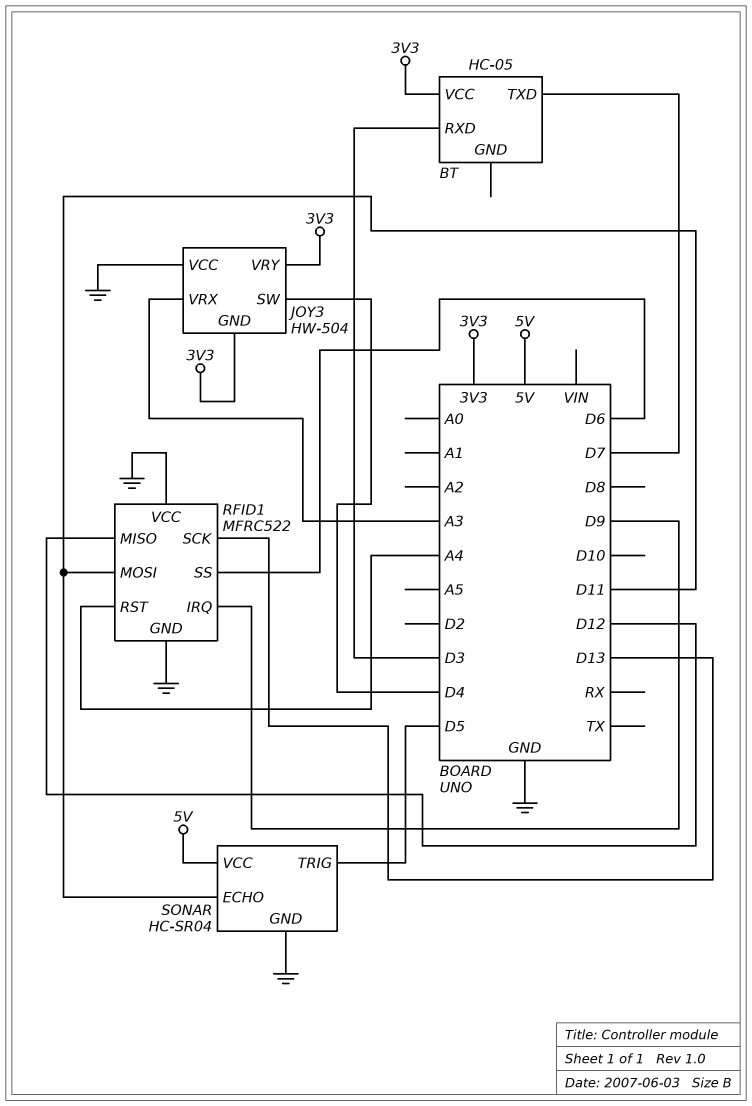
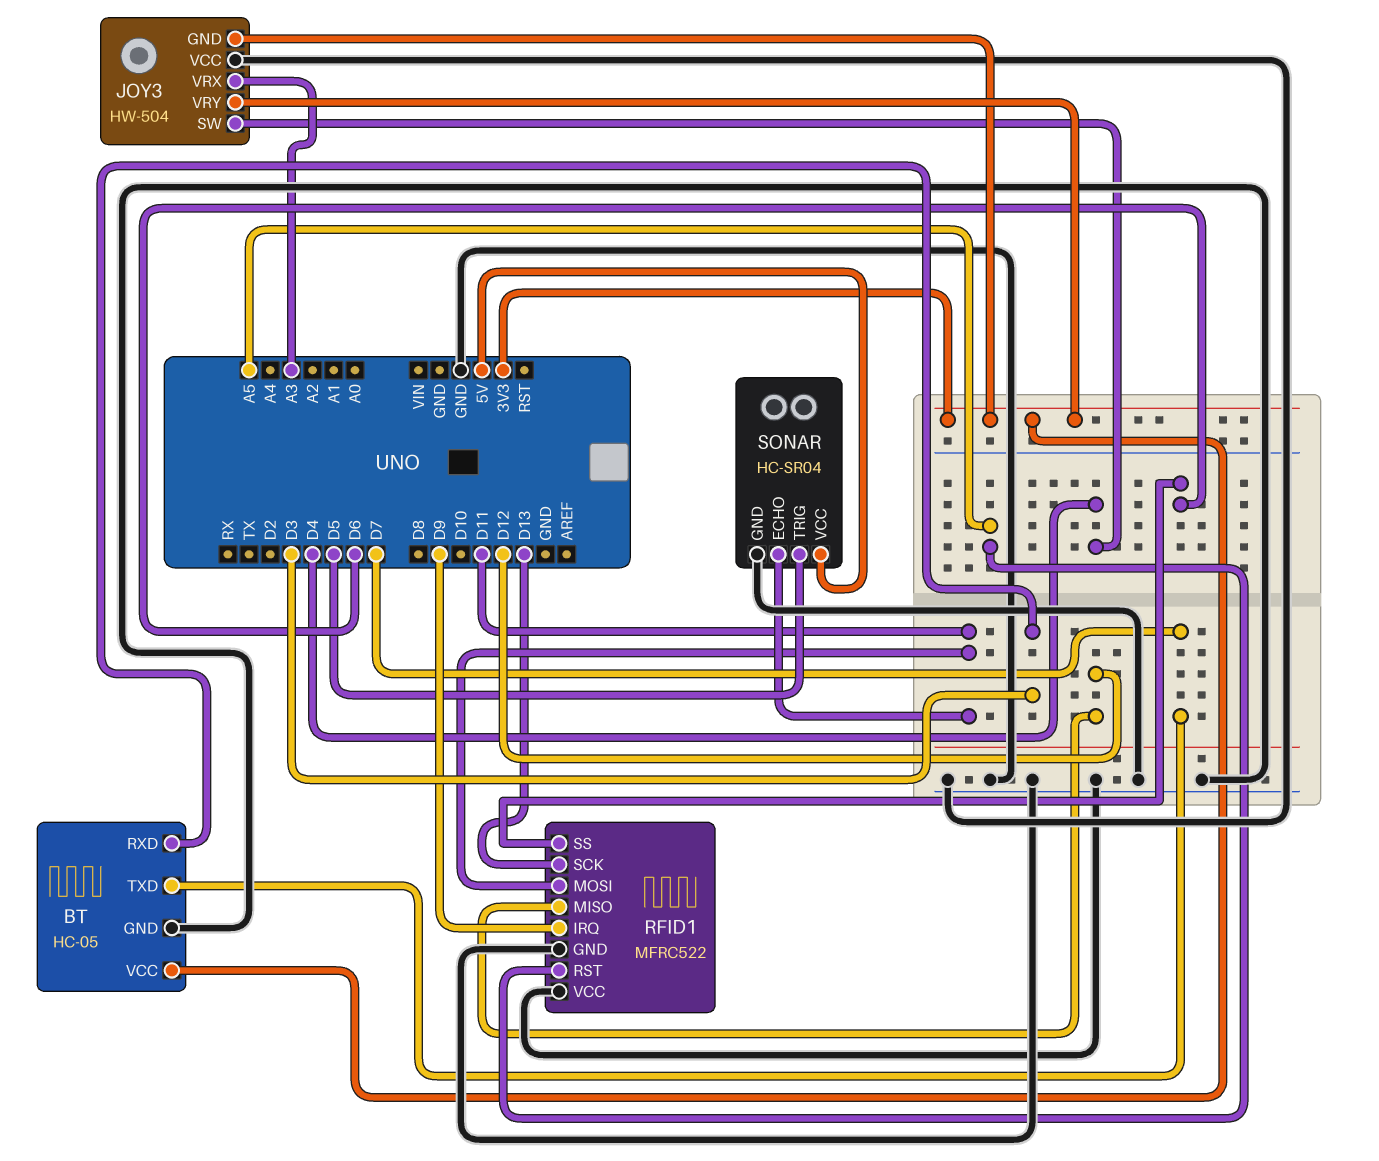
BT pin GND: none -> GND
RFID1 pin RST: A4 -> A5

